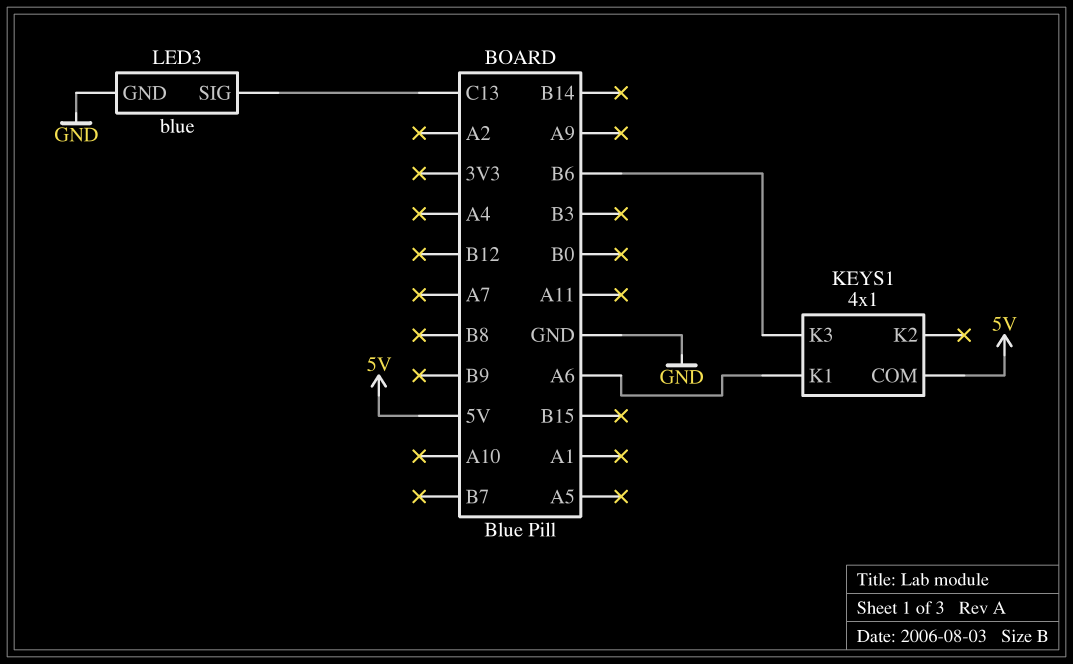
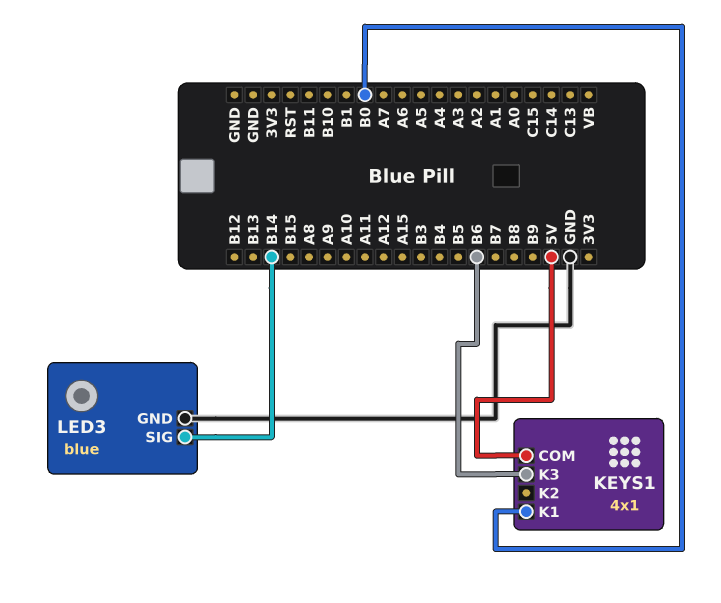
KEYS1 pin K1: A6 -> B0
LED3 pin SIG: C13 -> B14

